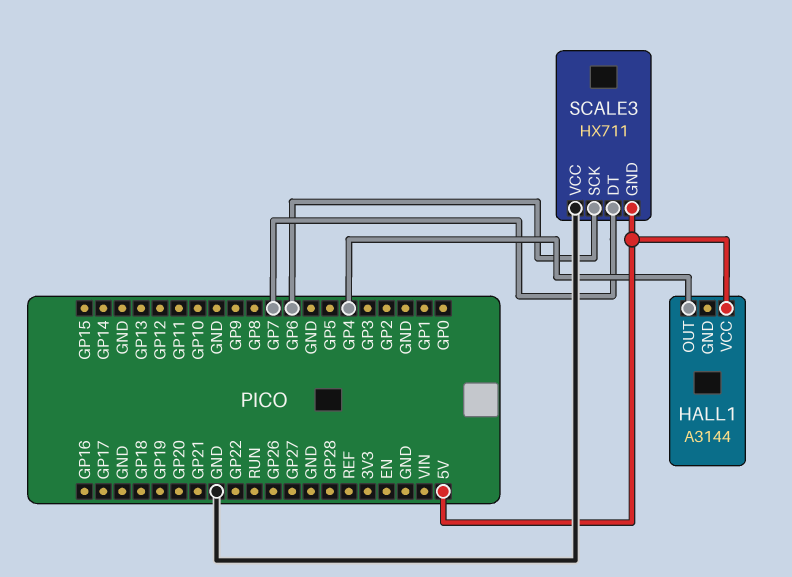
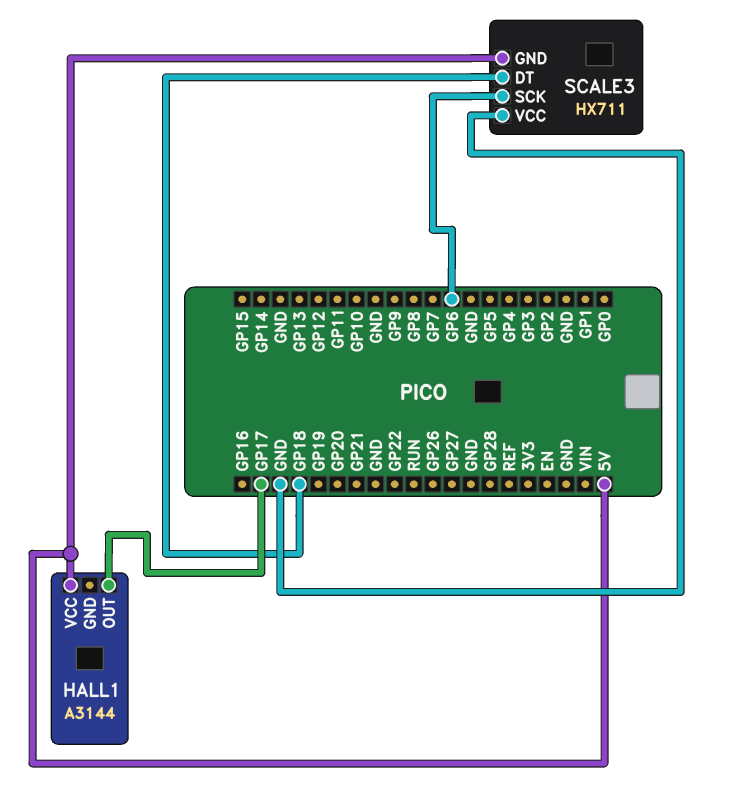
HALL1 pin OUT: GP4 -> GP17
SCALE3 pin DT: GP7 -> GP18

